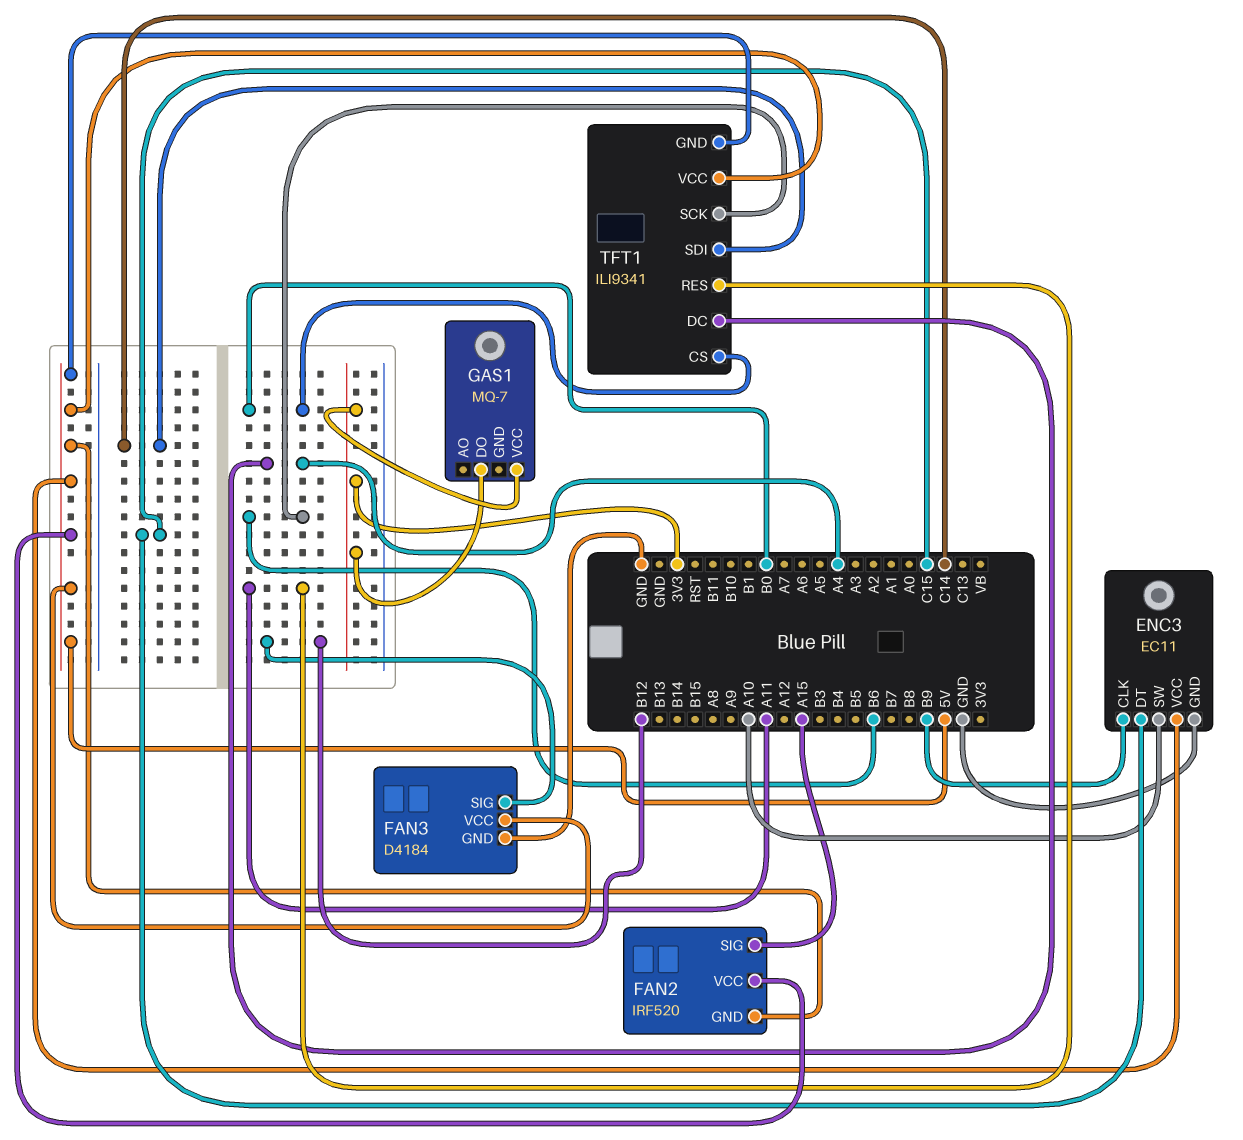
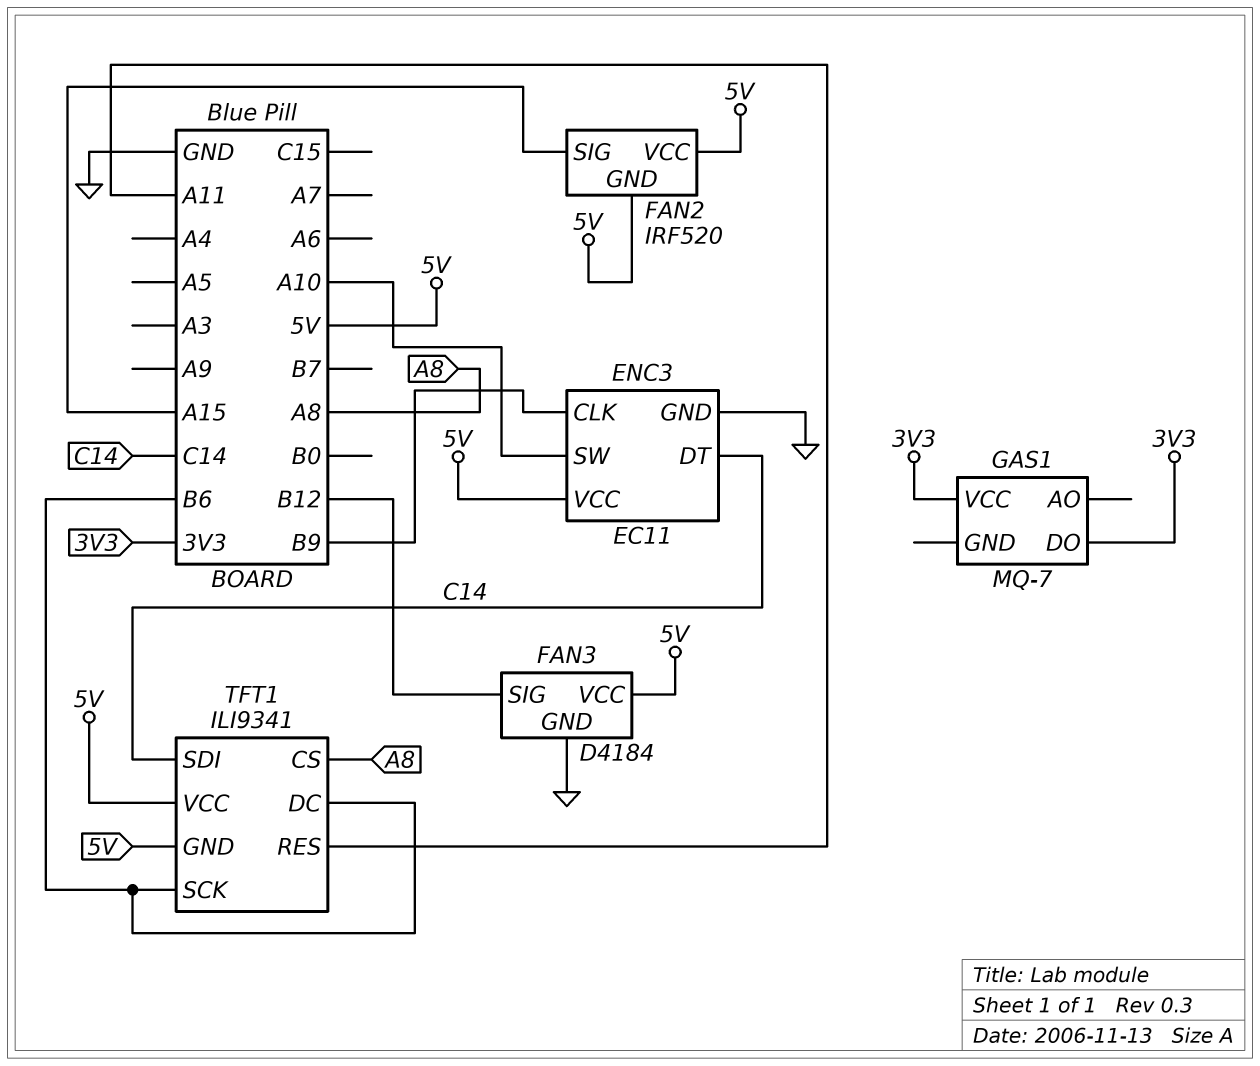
ENC3 pin DT: C15 -> C14
TFT1 pin CS: B0 -> A8
TFT1 pin DC: A4 -> B6

